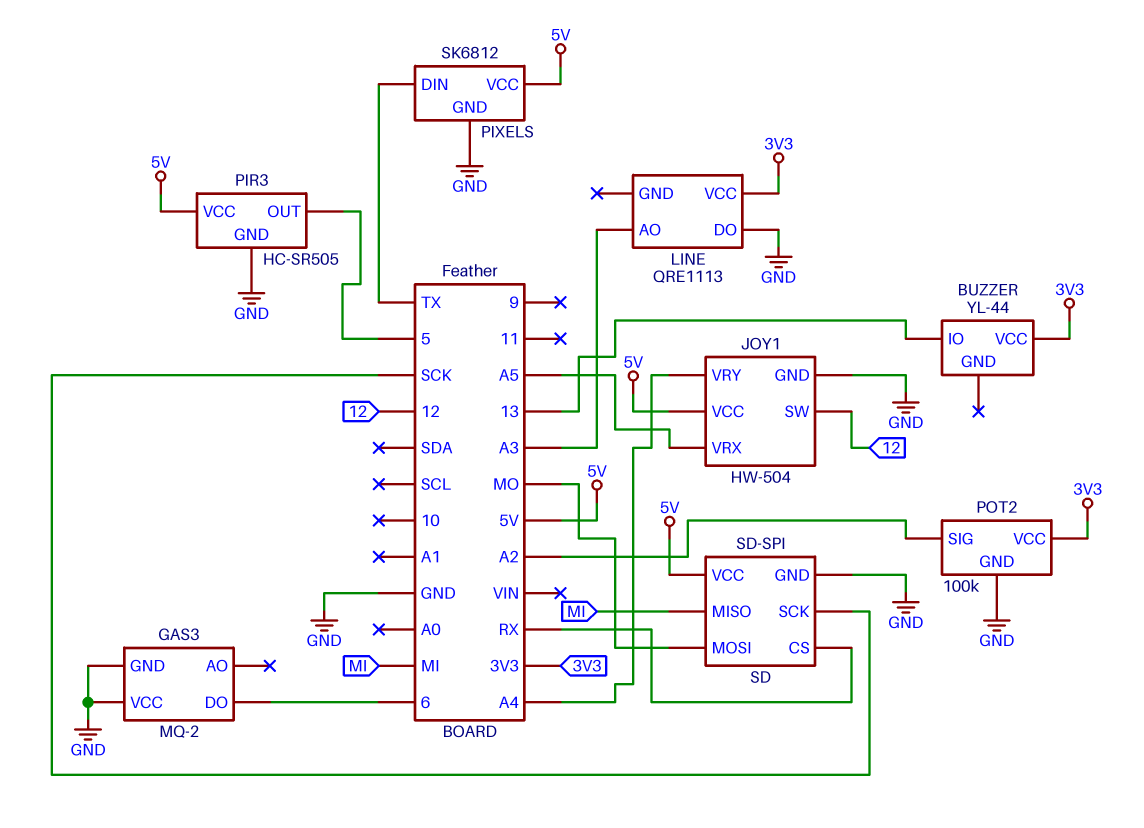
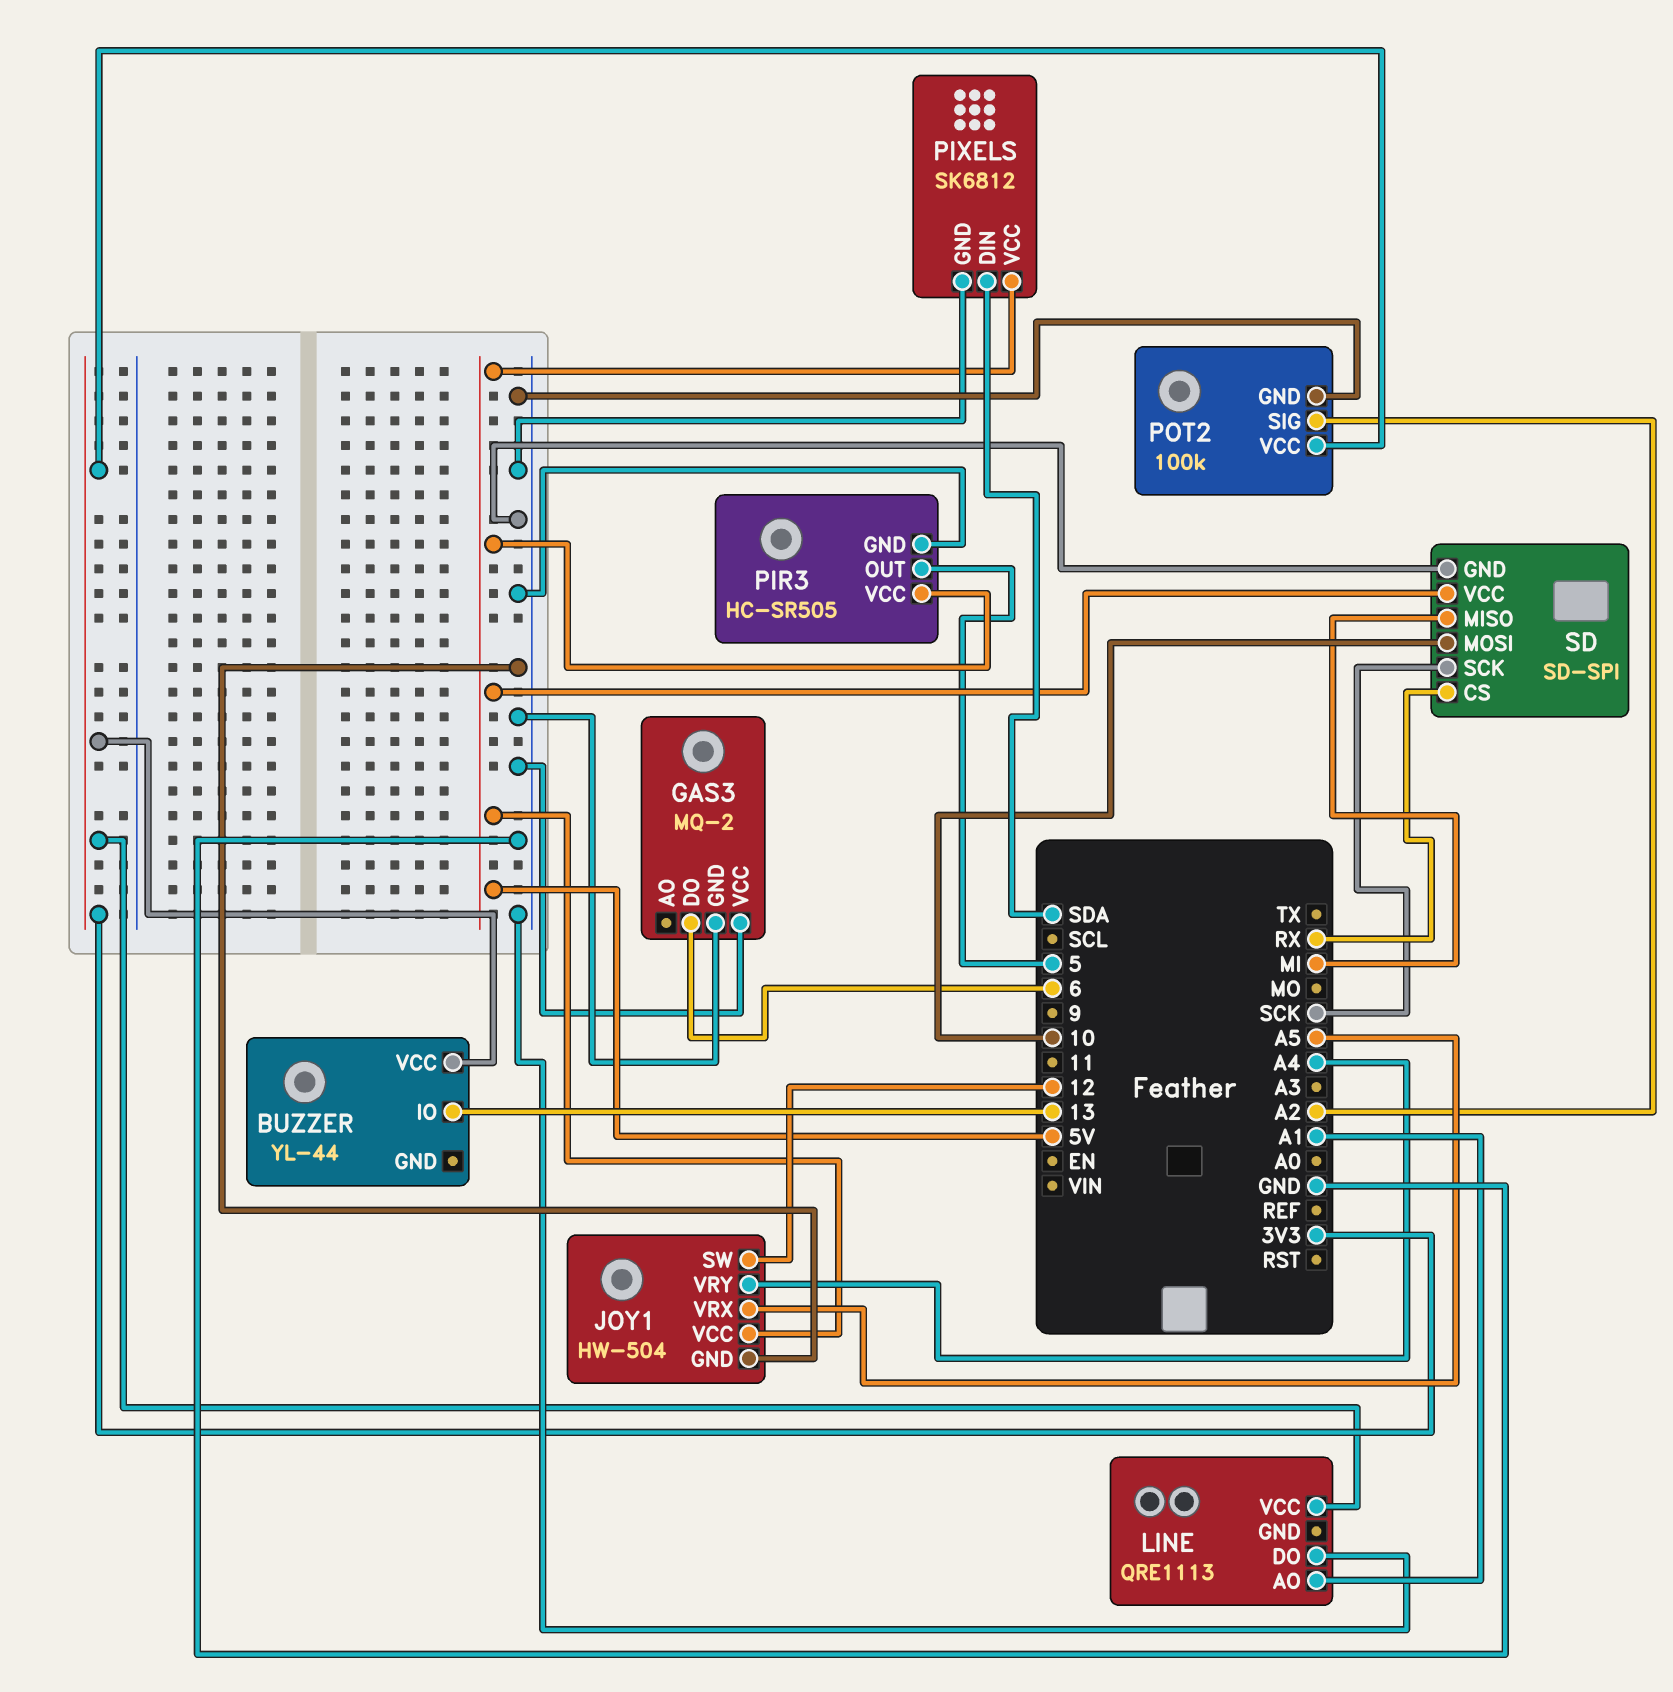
LINE pin AO: A3 -> A1
PIXELS pin DIN: TX -> SDA
SD pin MOSI: MO -> 10

